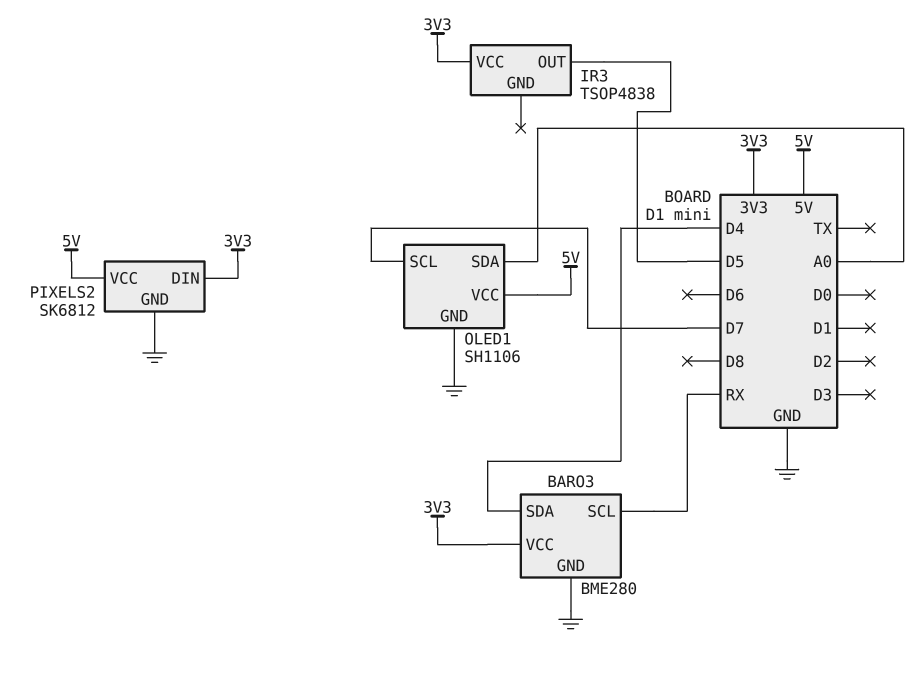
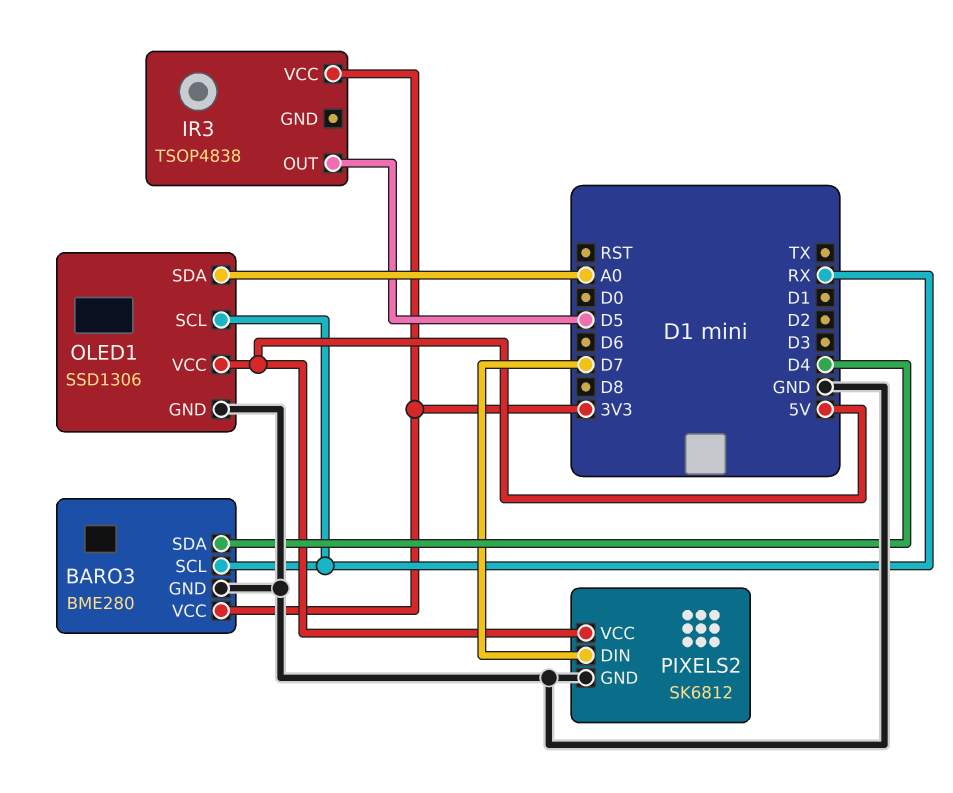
OLED1: SH1106 -> SSD1306
OLED1 pin SCL: D7 -> RX
PIXELS2 pin DIN: 3V3 -> D7

